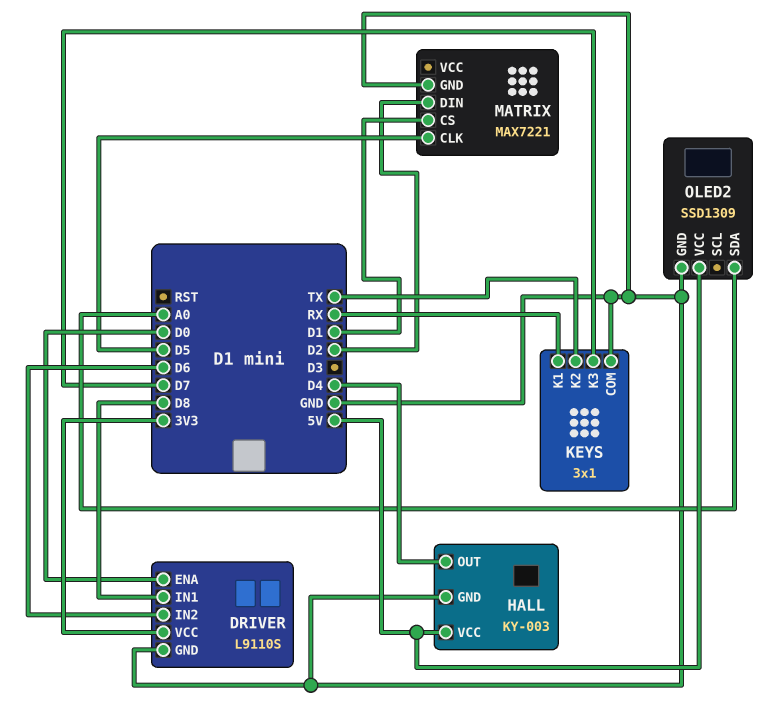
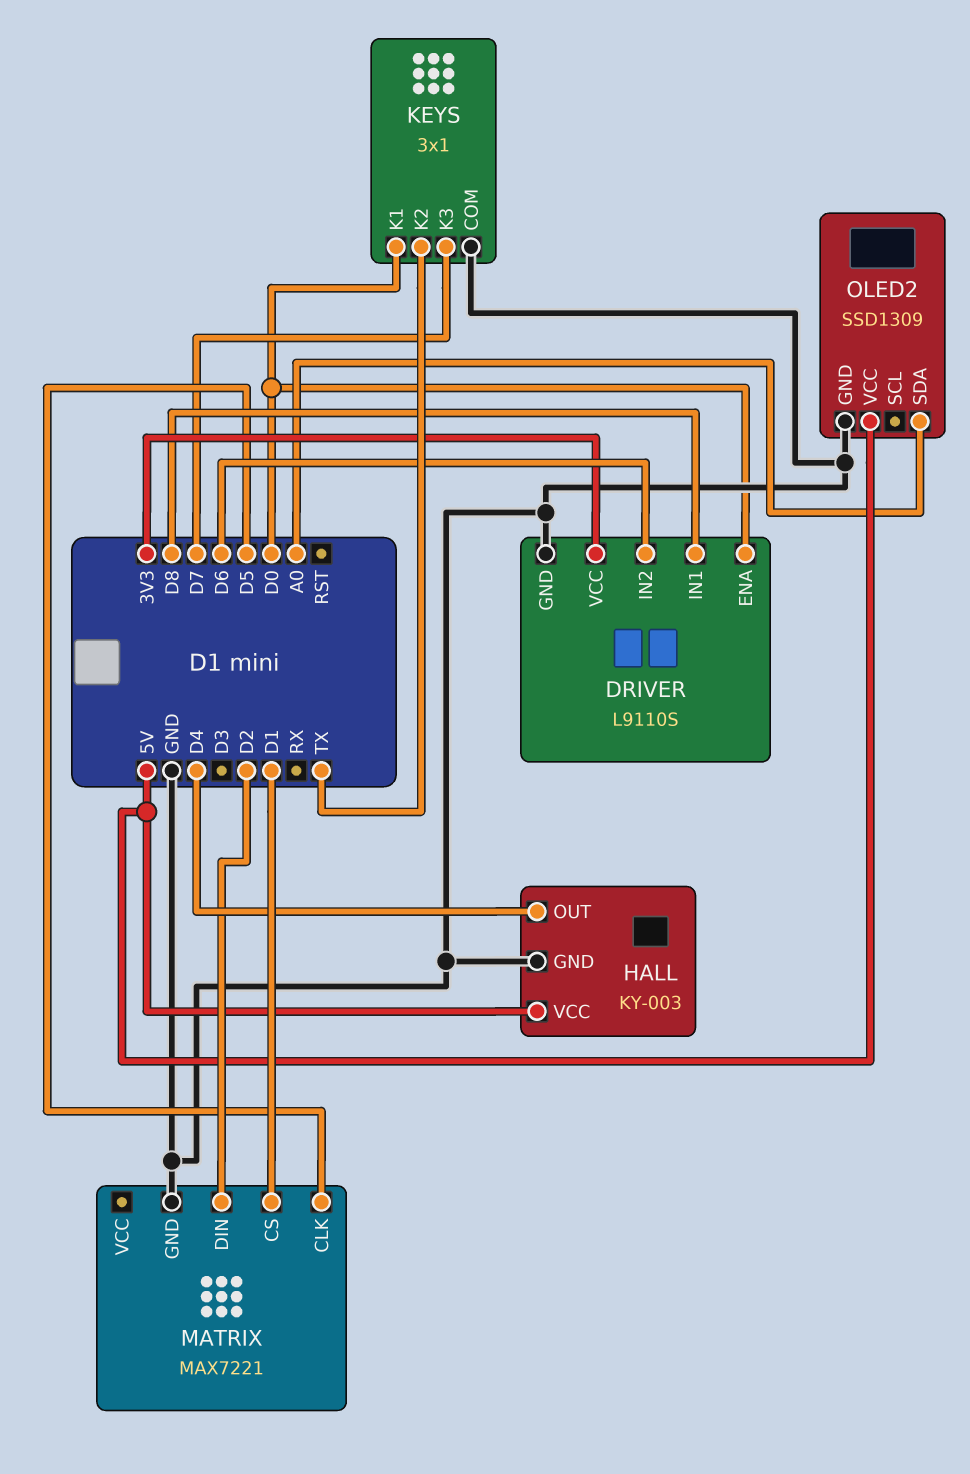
KEYS pin K1: RX -> D0

